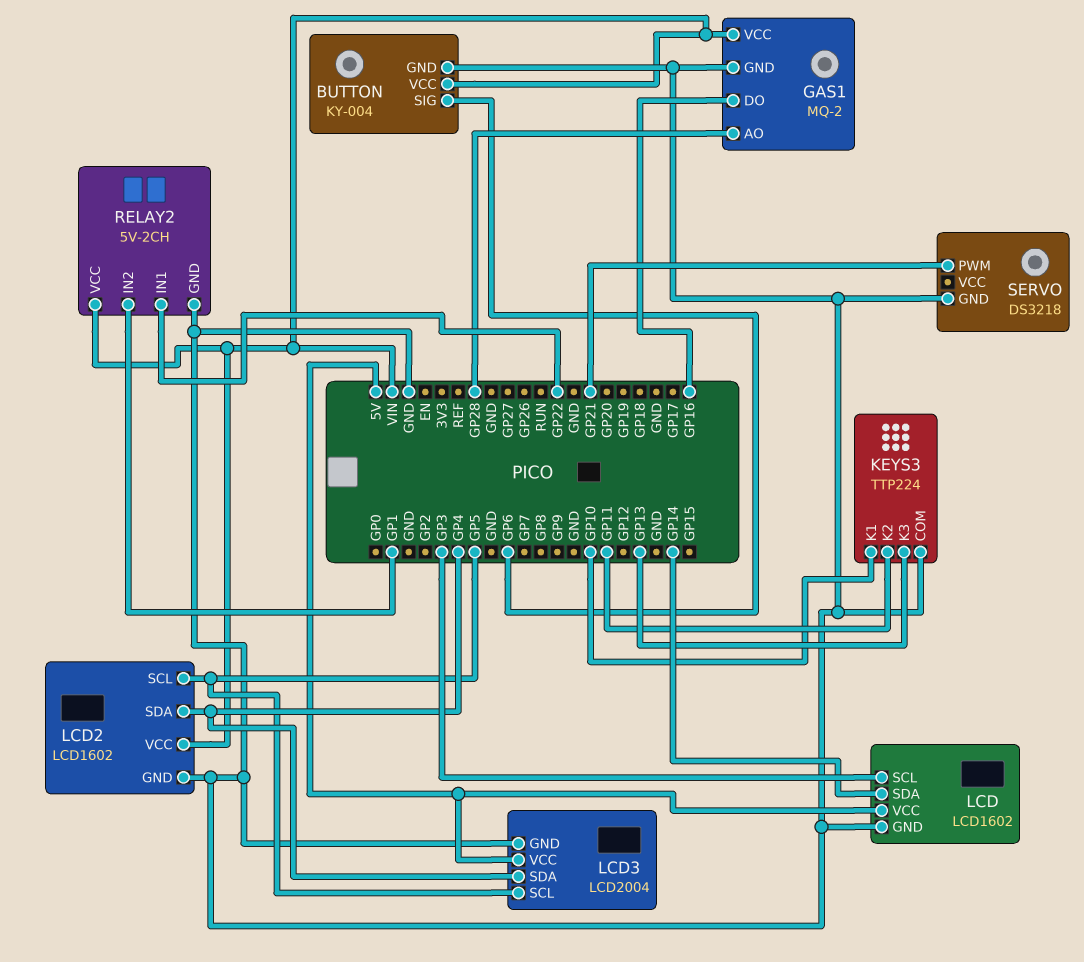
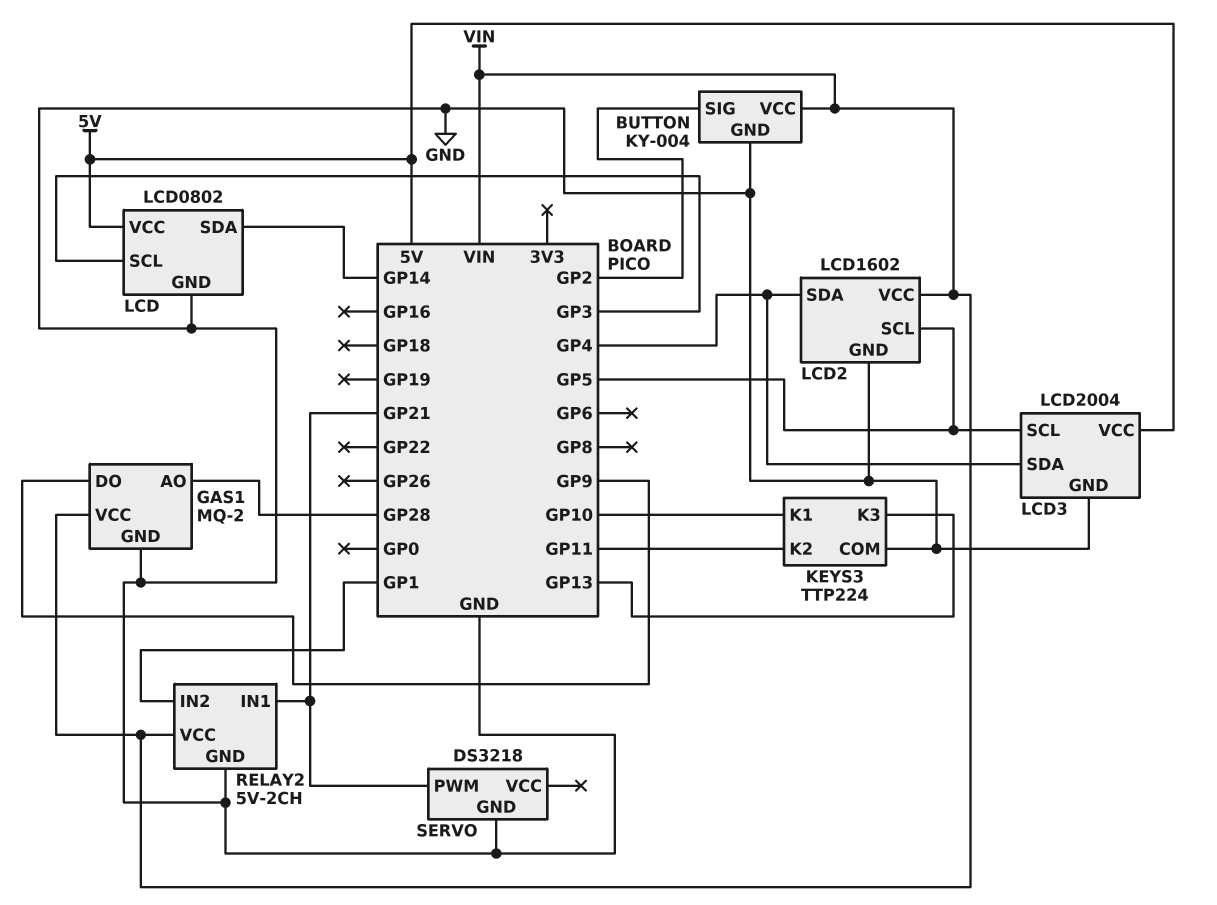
BUTTON pin SIG: GP6 -> GP2
GAS1 pin DO: GP16 -> GP9
LCD: LCD1602 -> LCD0802
RELAY2 pin IN1: GP22 -> GP21

